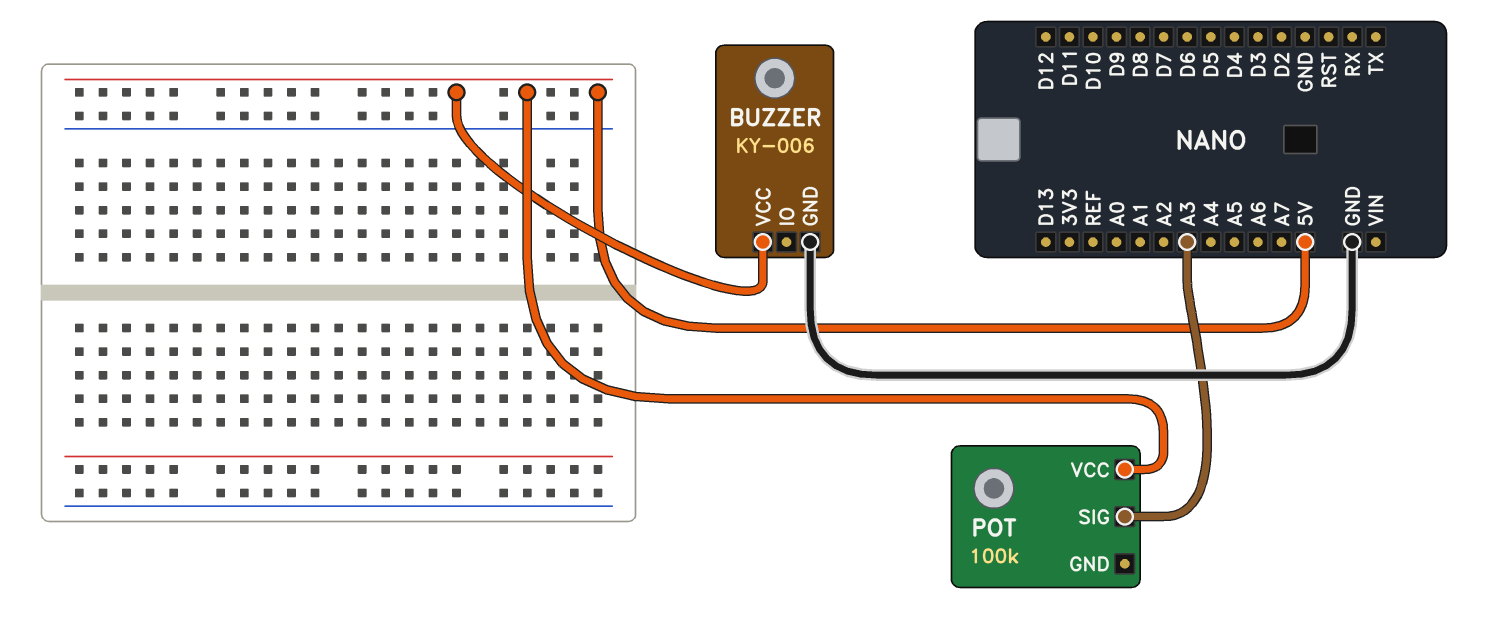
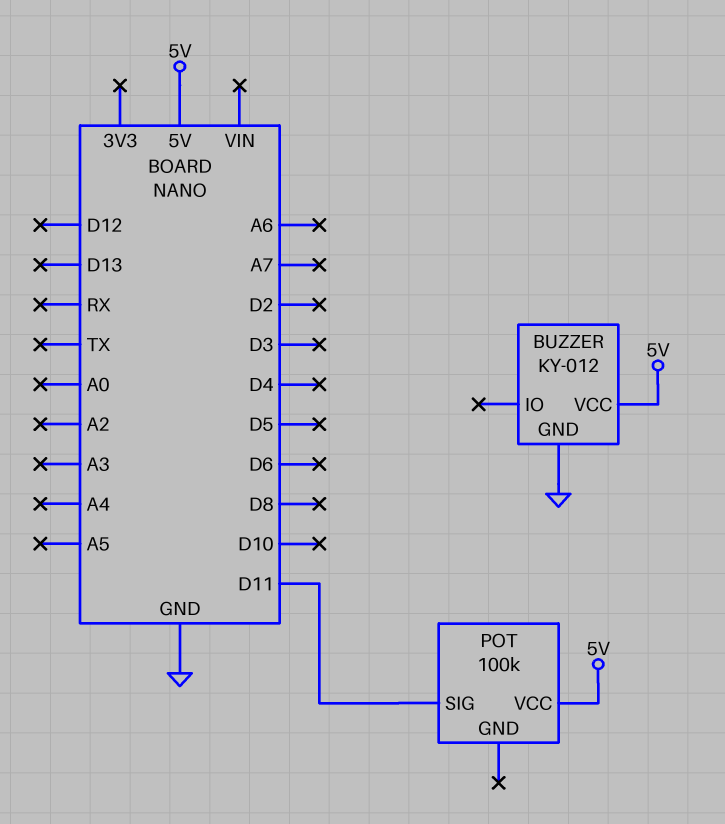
BUZZER: KY-006 -> KY-012
POT pin SIG: A3 -> D11

